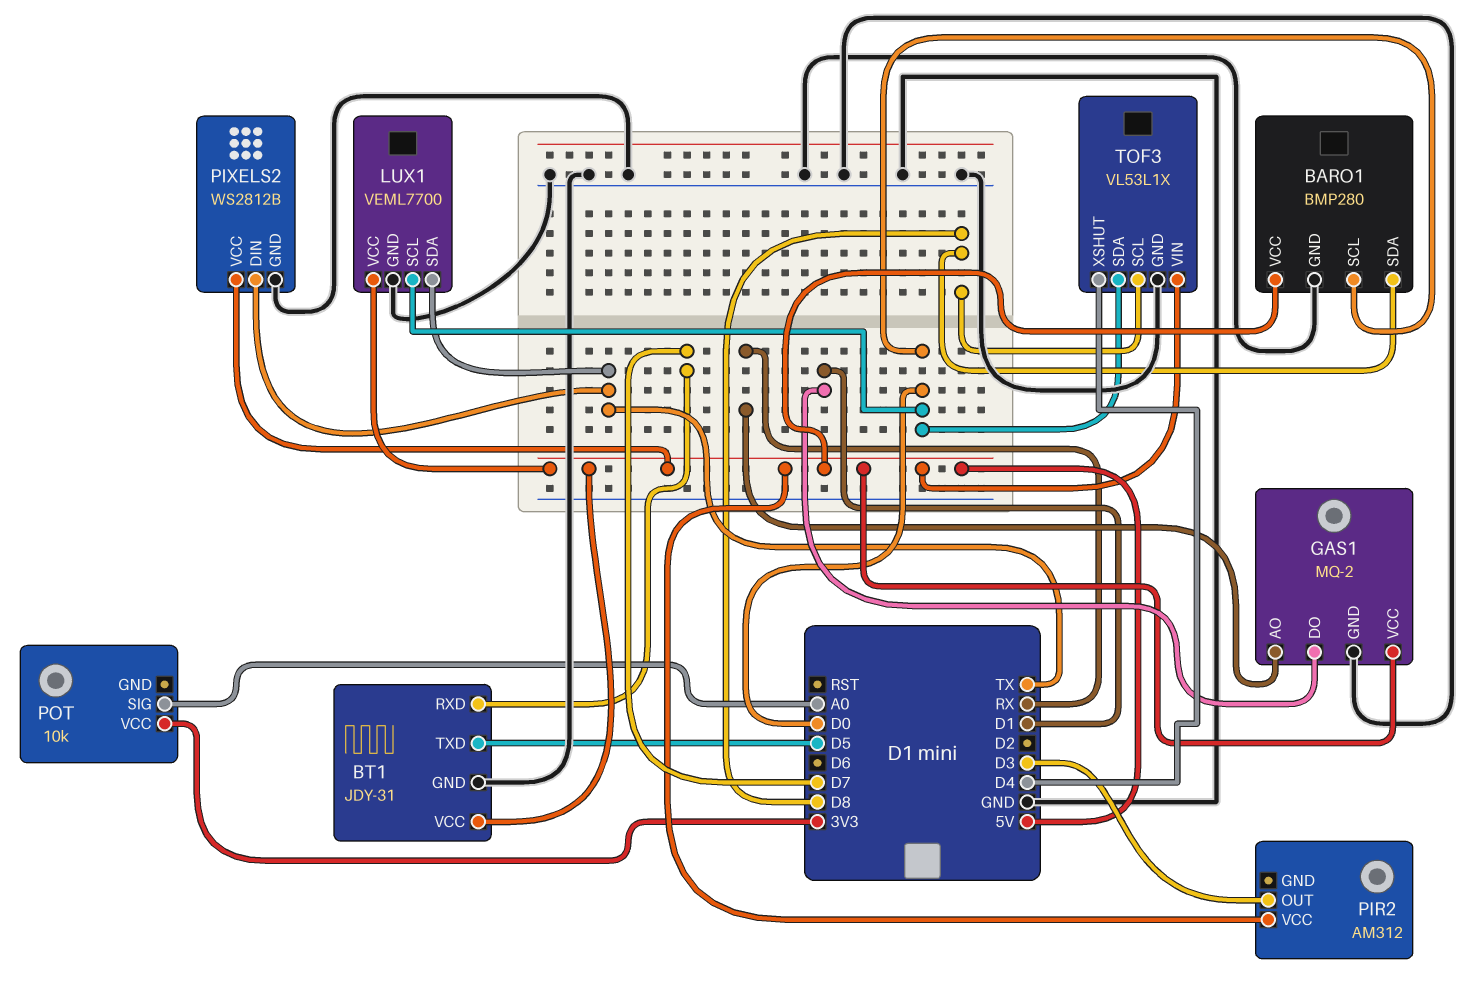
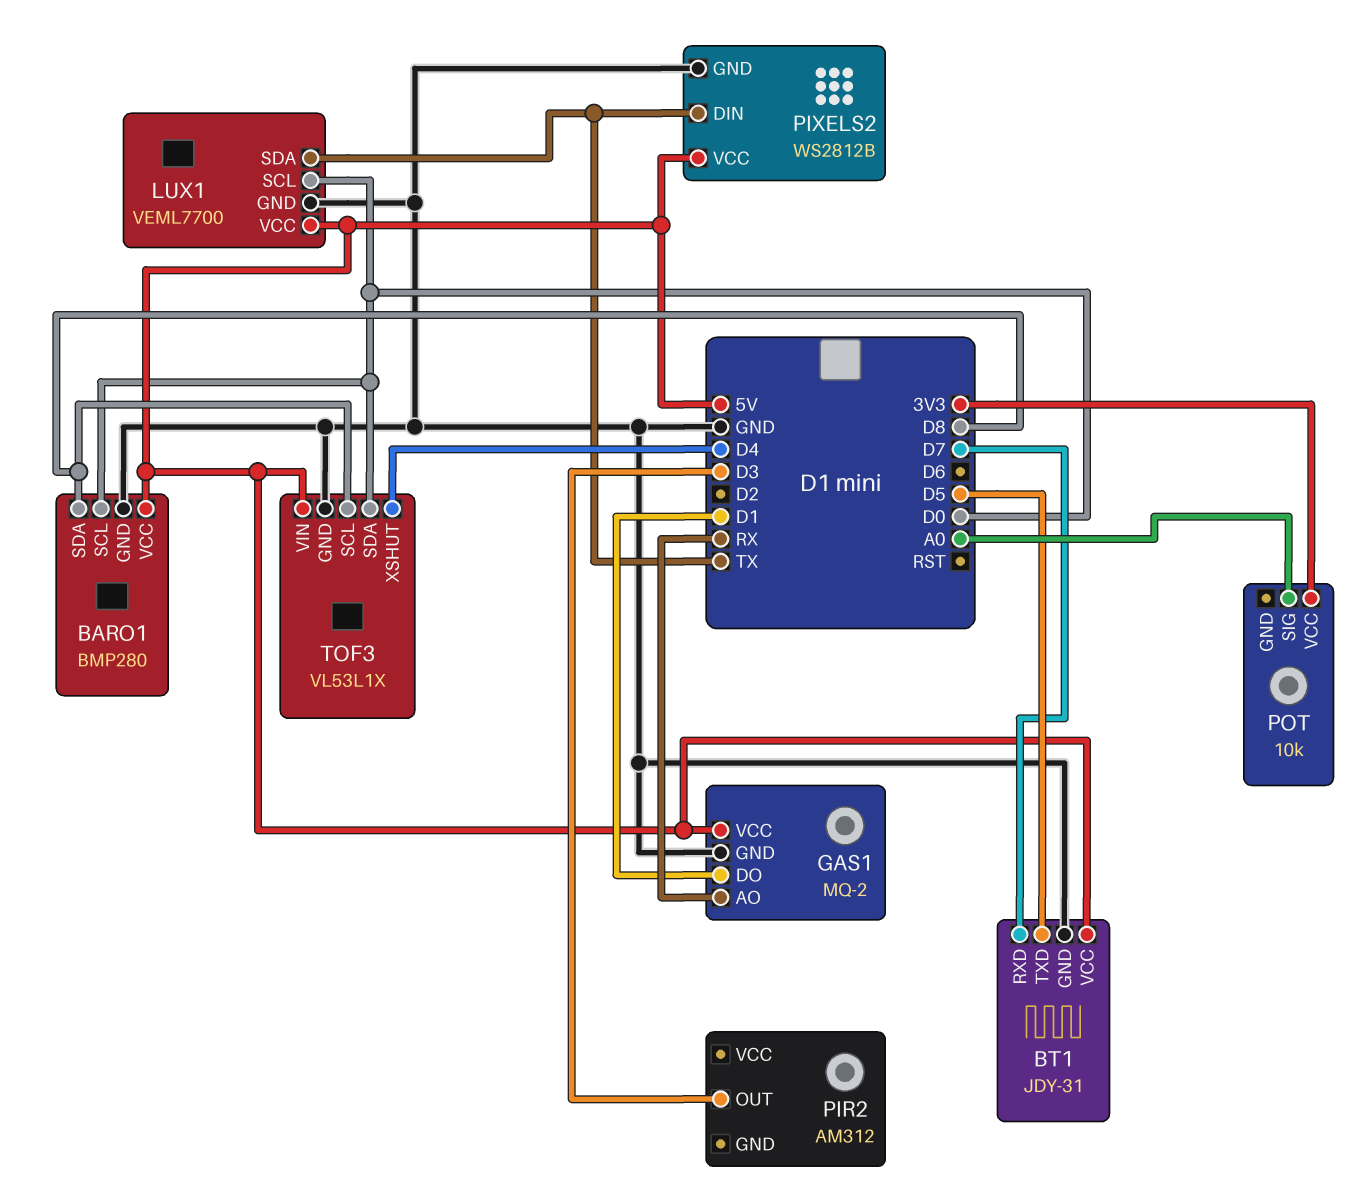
PIR2 pin VCC: 5V -> none

